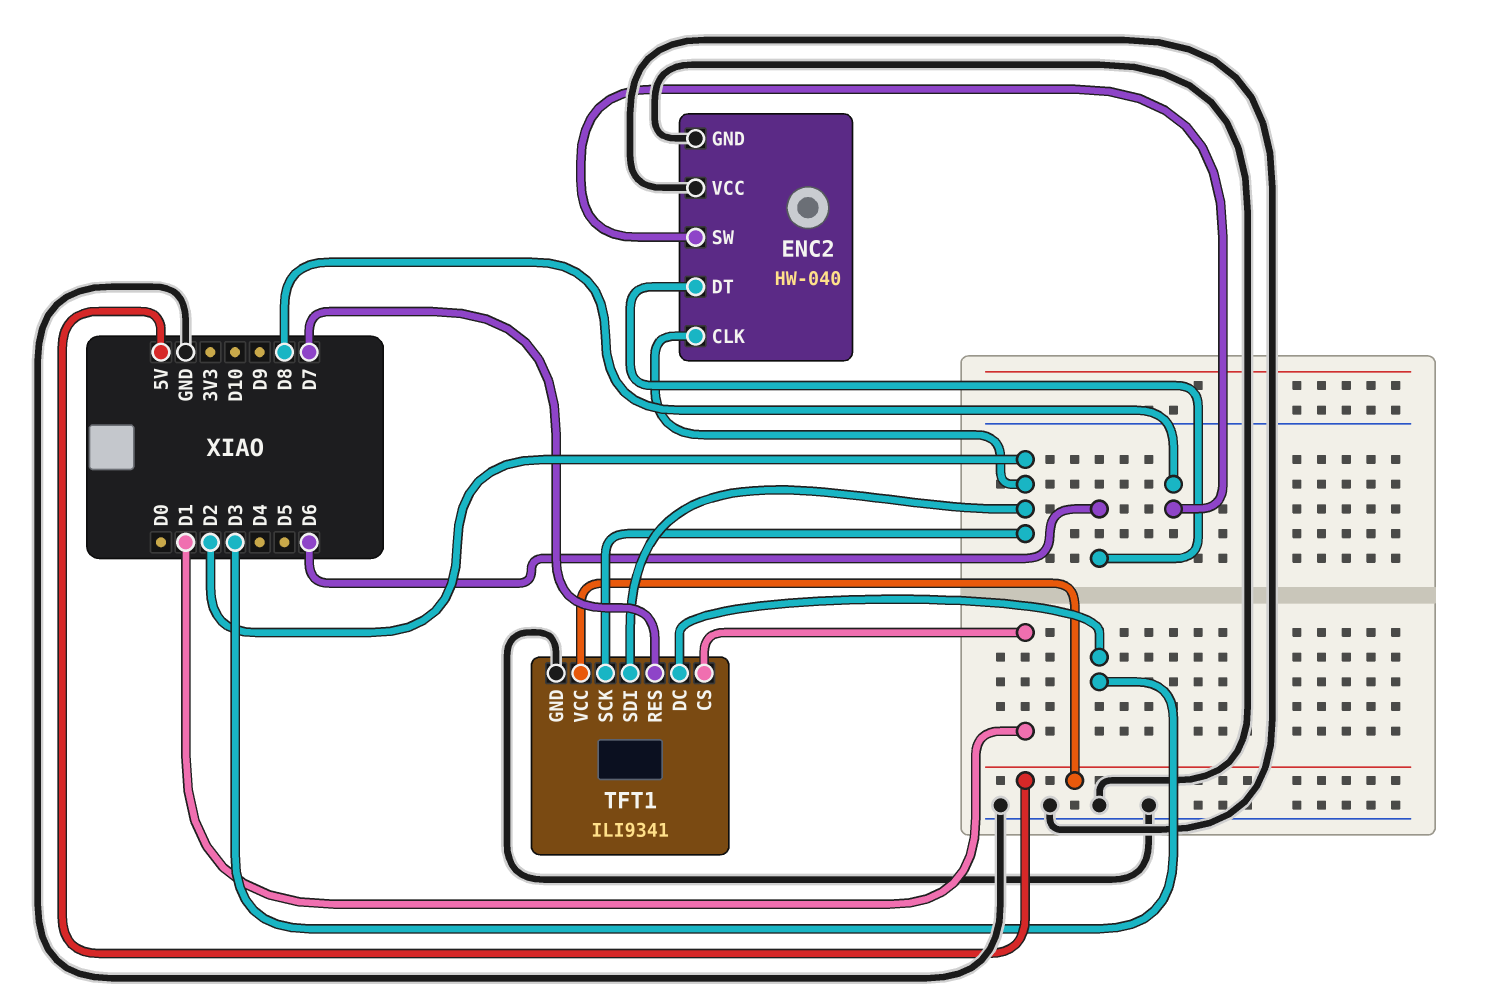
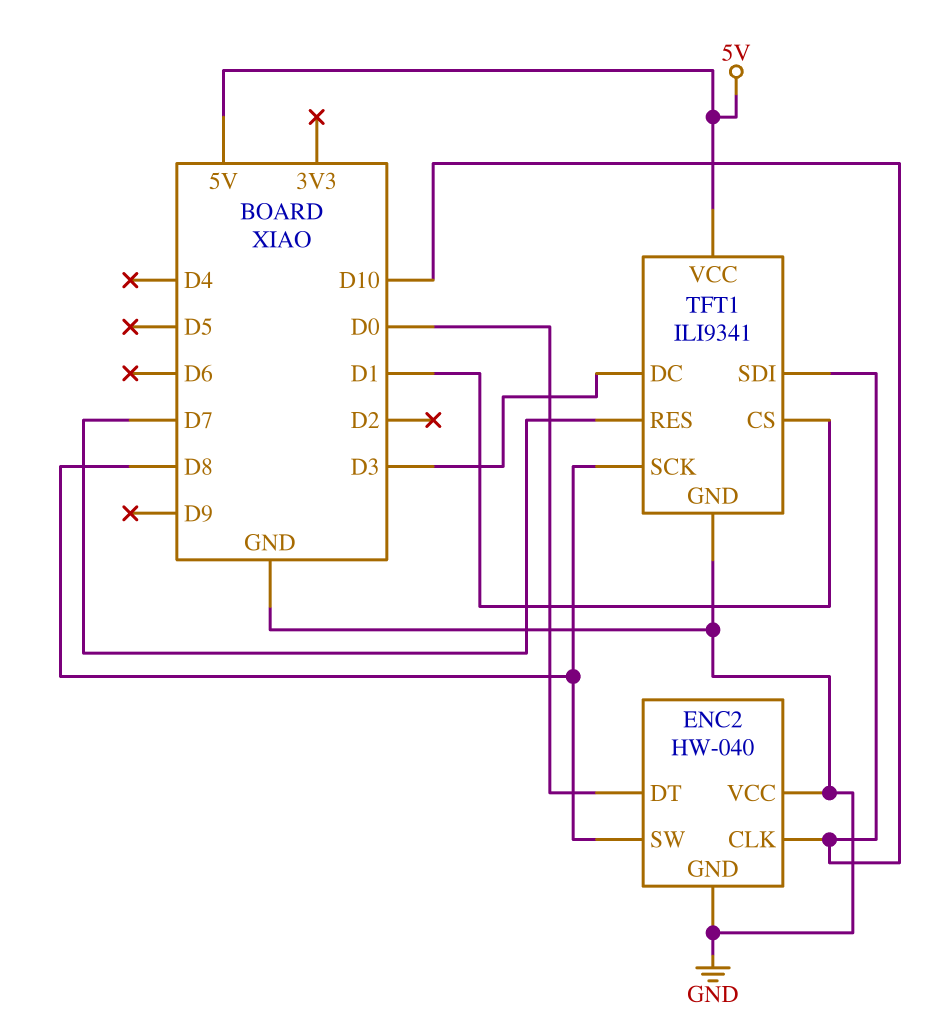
ENC2 pin CLK: D2 -> D10
ENC2 pin DT: D6 -> D0
TFT1 pin SCK: D2 -> D8
TFT1 pin SDI: D2 -> D10

